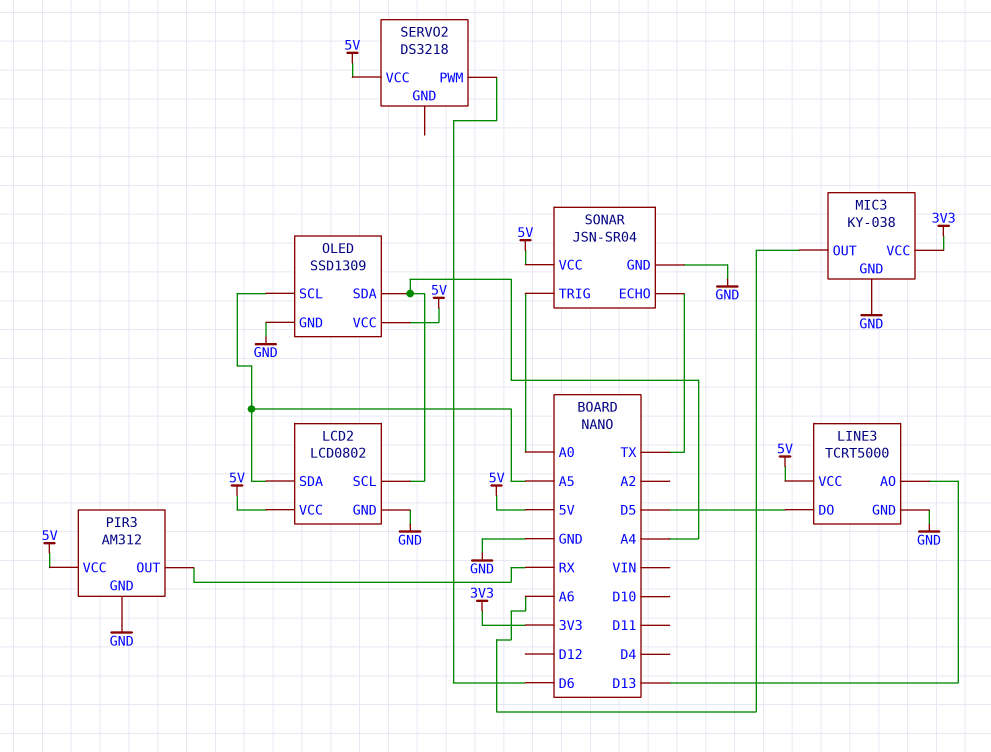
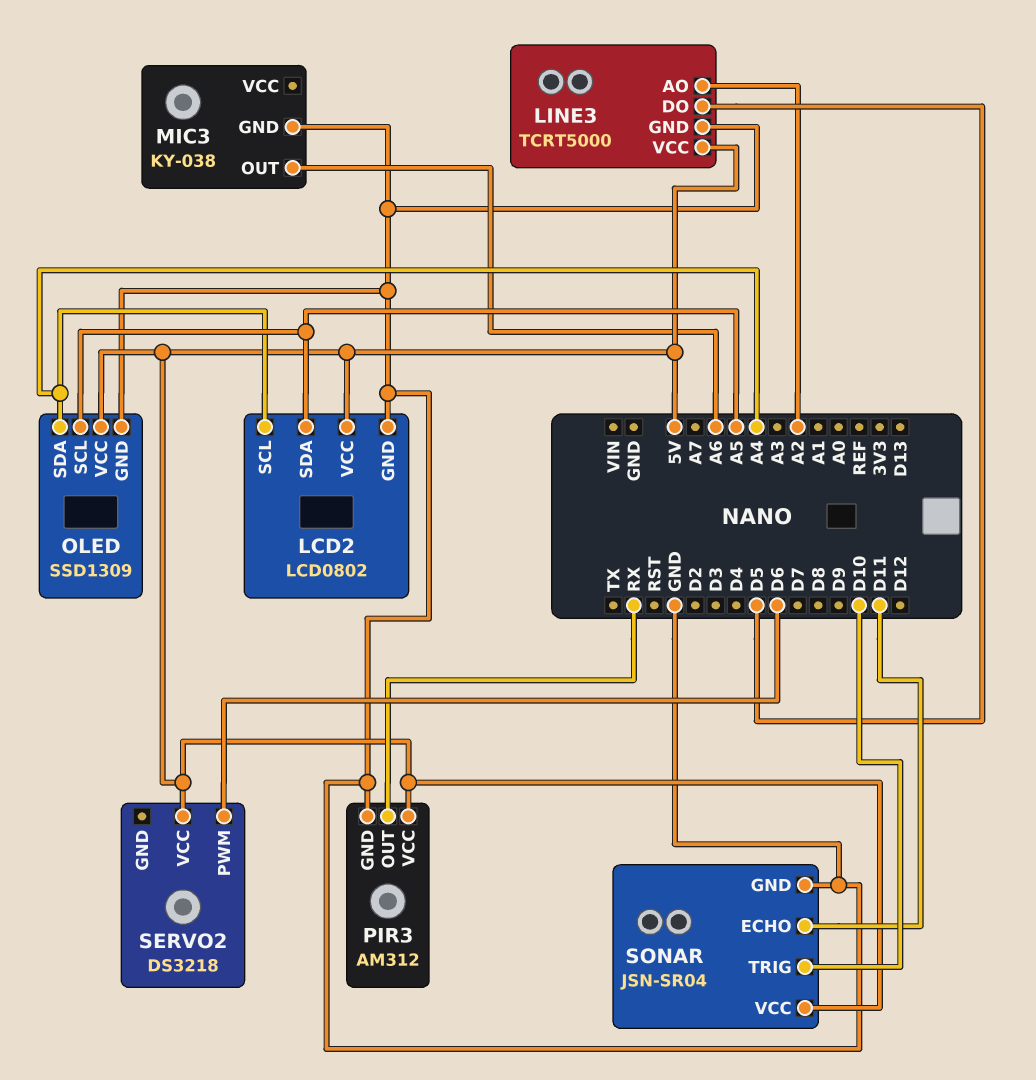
LINE3 pin AO: D13 -> A2
MIC3 pin VCC: 3V3 -> none
SONAR pin ECHO: TX -> D11
SONAR pin TRIG: A0 -> D10

